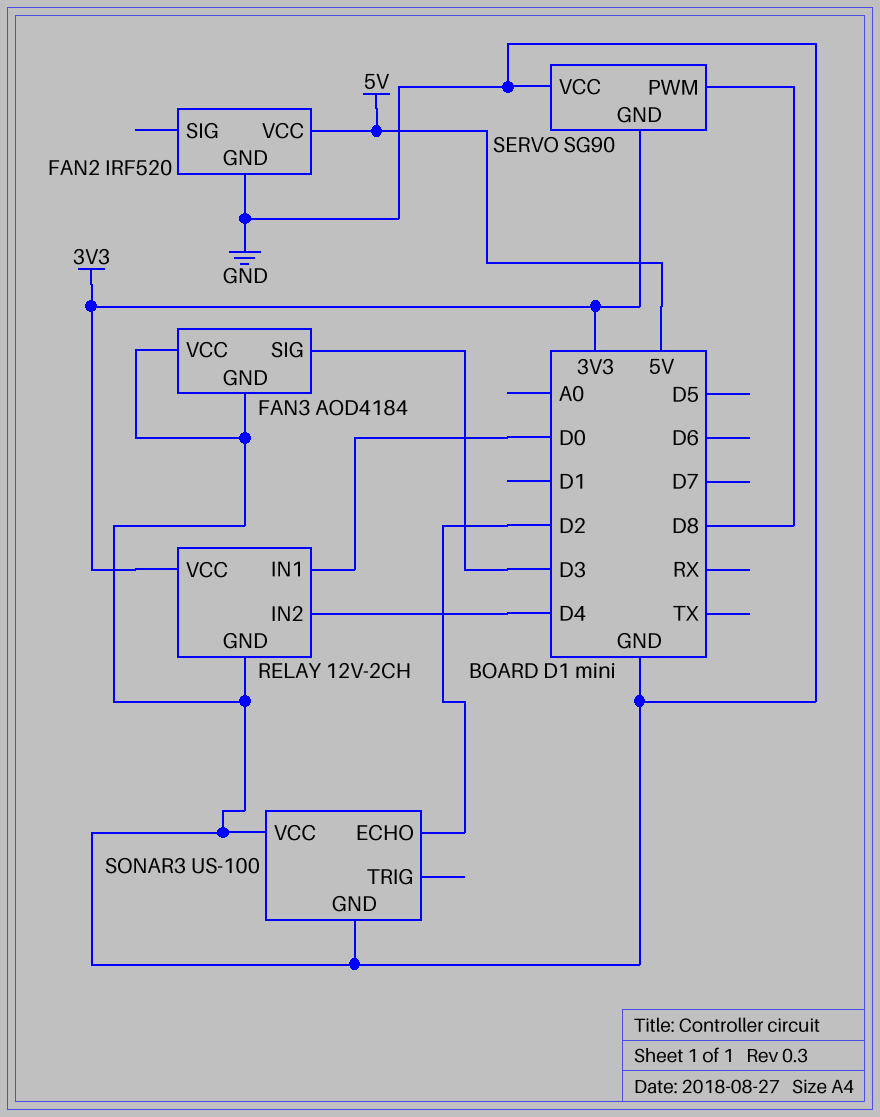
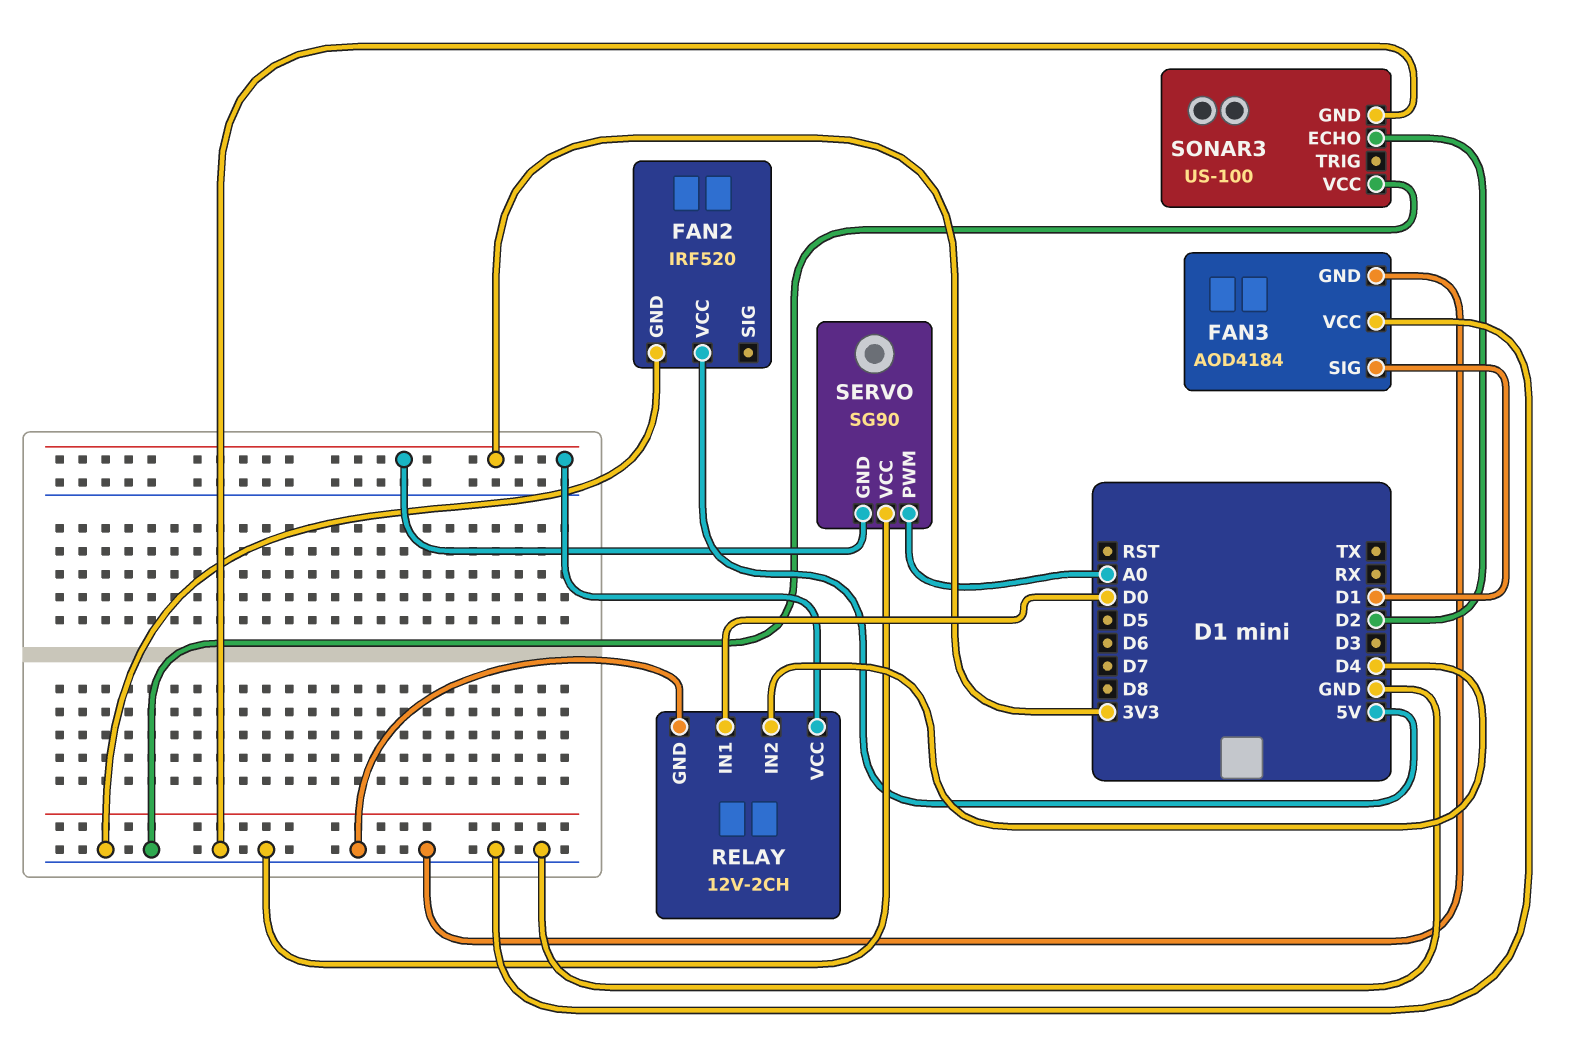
FAN3 pin SIG: D3 -> D1
SERVO pin PWM: D8 -> A0

